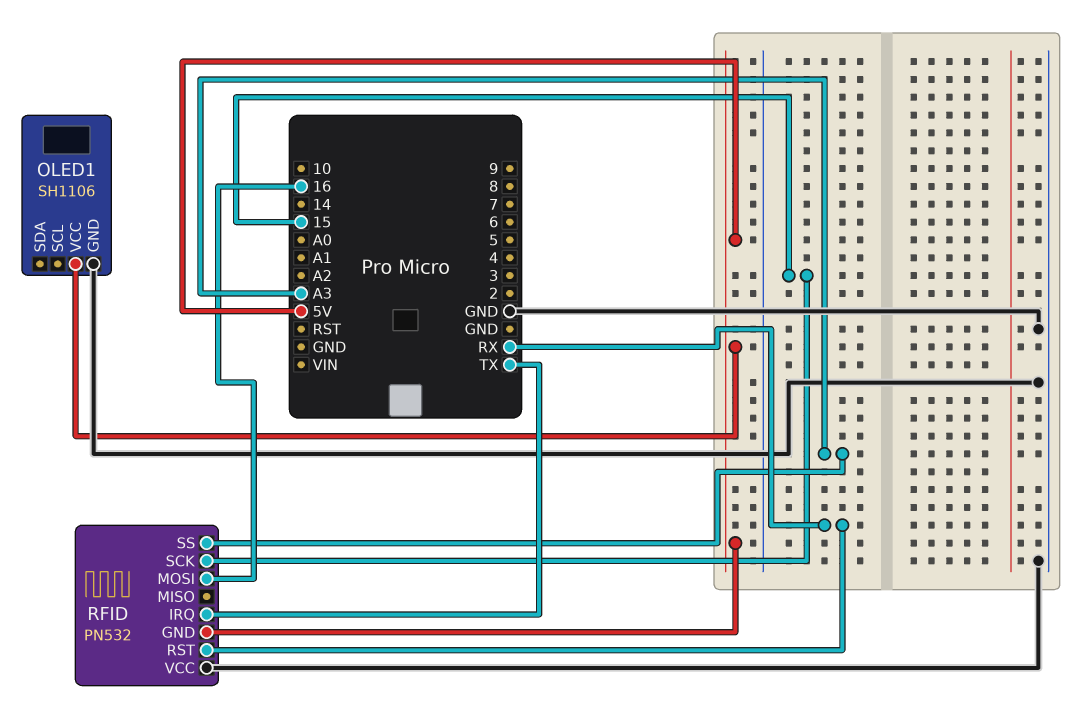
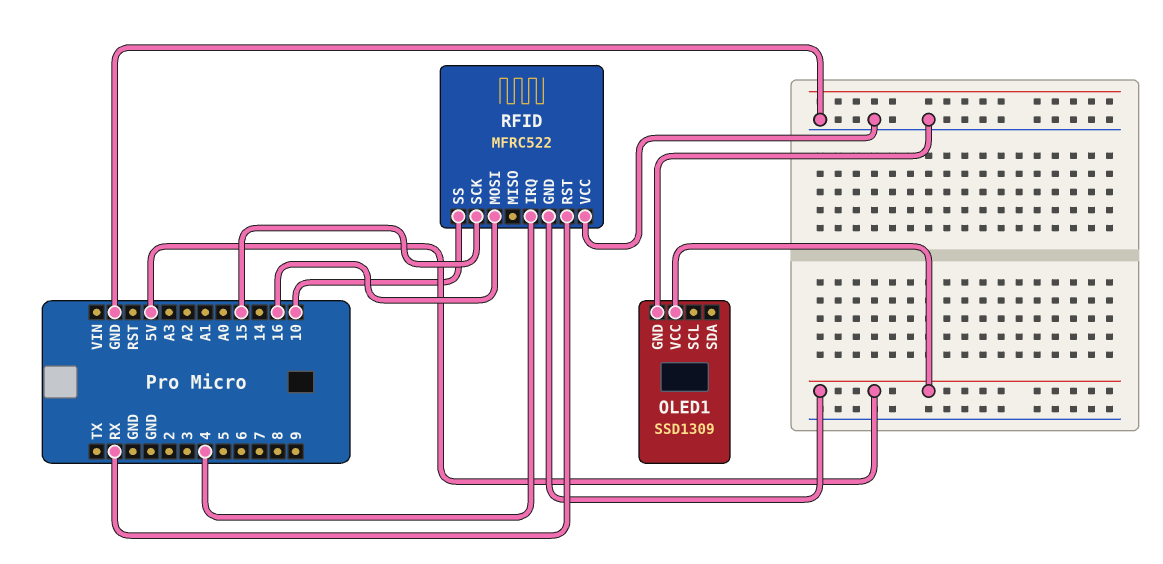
OLED1: SH1106 -> SSD1309
RFID: PN532 -> MFRC522
RFID pin IRQ: TX -> 4
RFID pin SS: A3 -> 10

